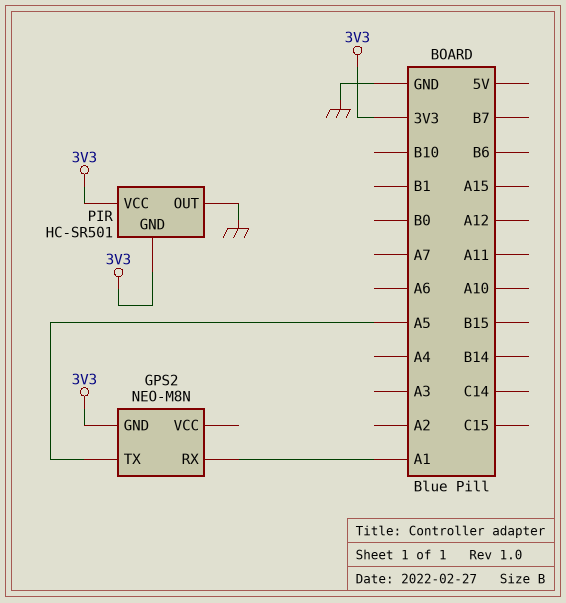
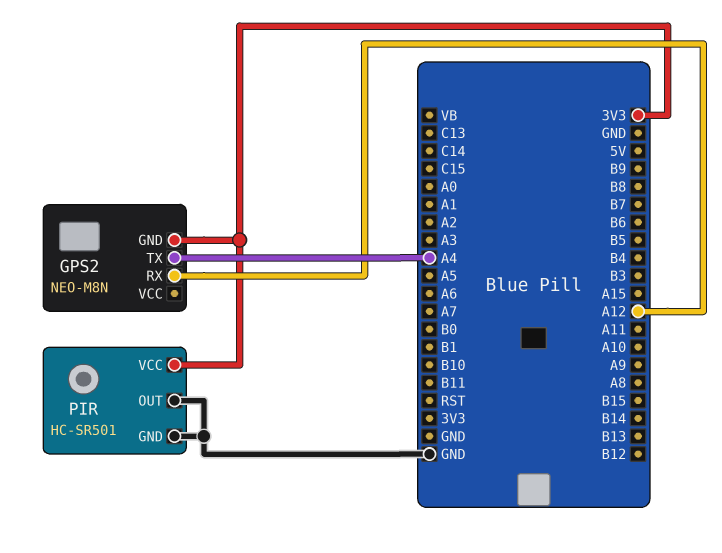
GPS2 pin RX: A1 -> A12
GPS2 pin TX: A5 -> A4
PIR pin GND: 3V3 -> GND

